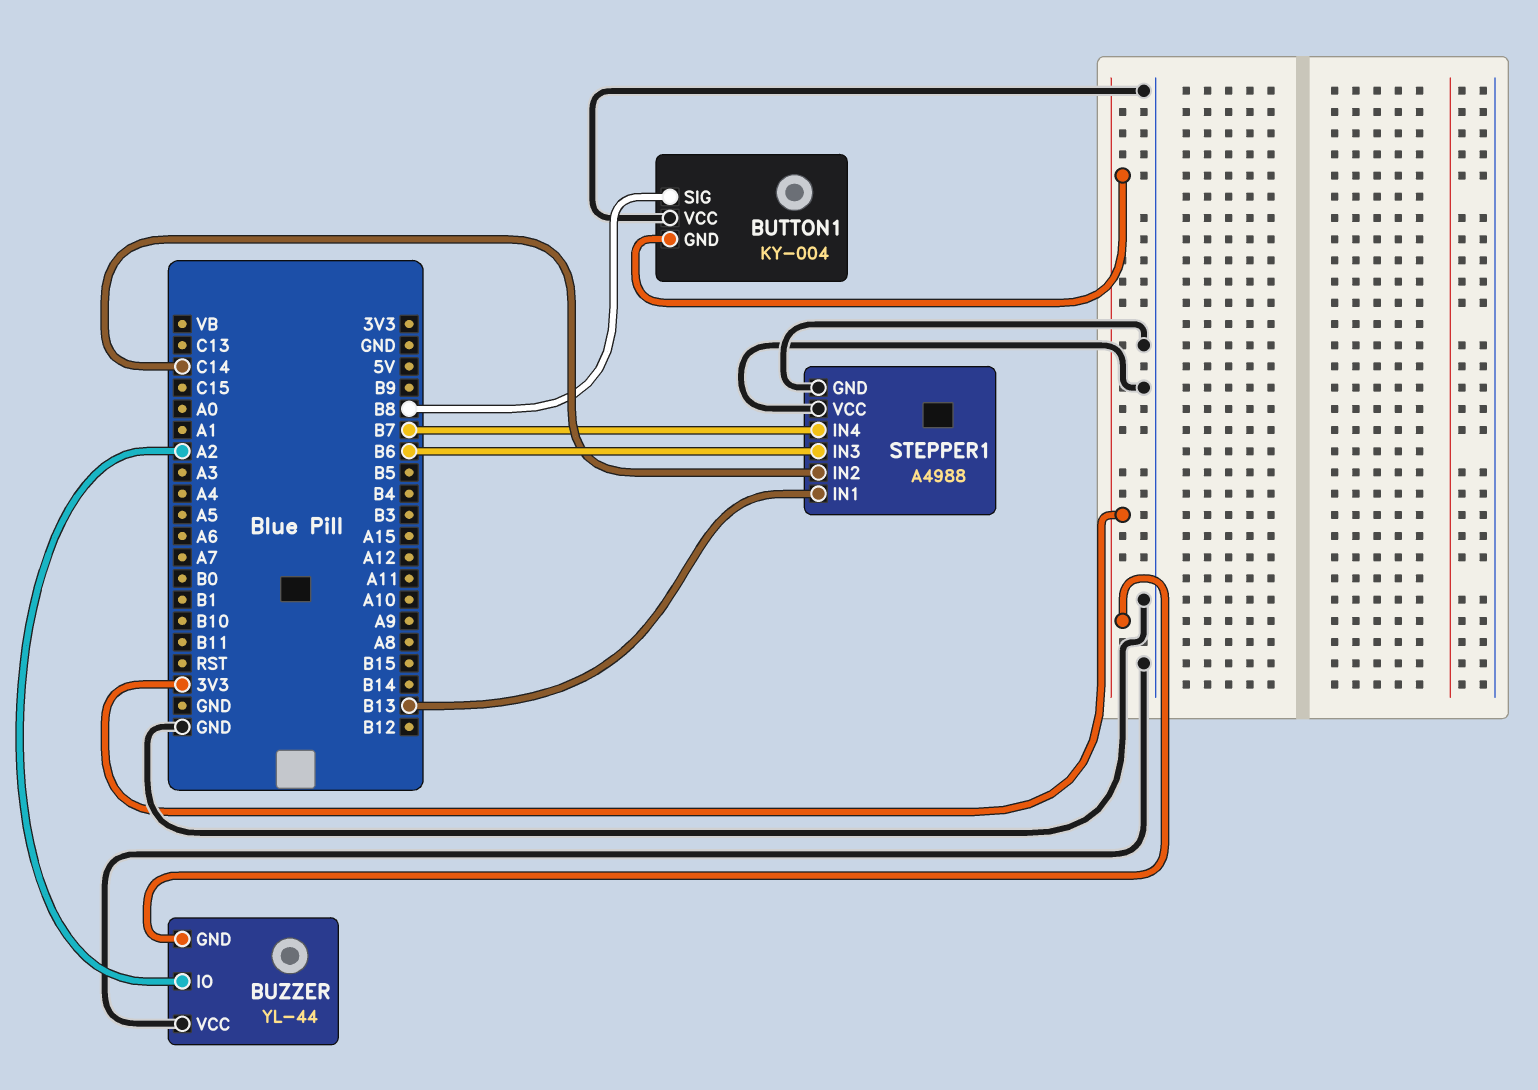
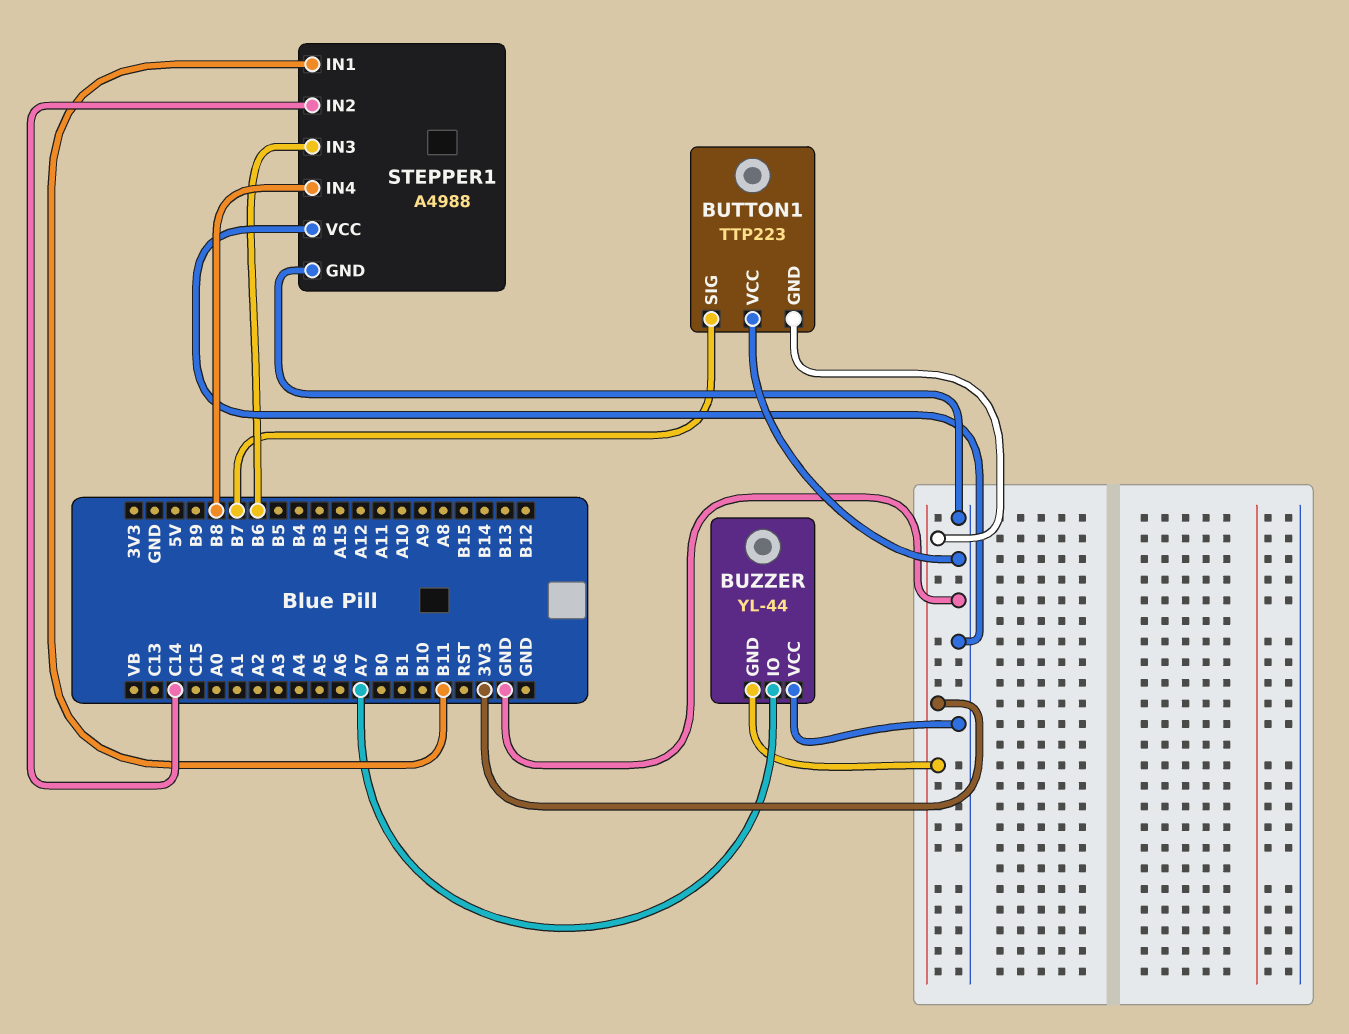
BUTTON1: KY-004 -> TTP223
BUTTON1 pin SIG: B8 -> B7
BUZZER pin IO: A2 -> A7
STEPPER1 pin IN1: B13 -> B11
STEPPER1 pin IN4: B7 -> B8

